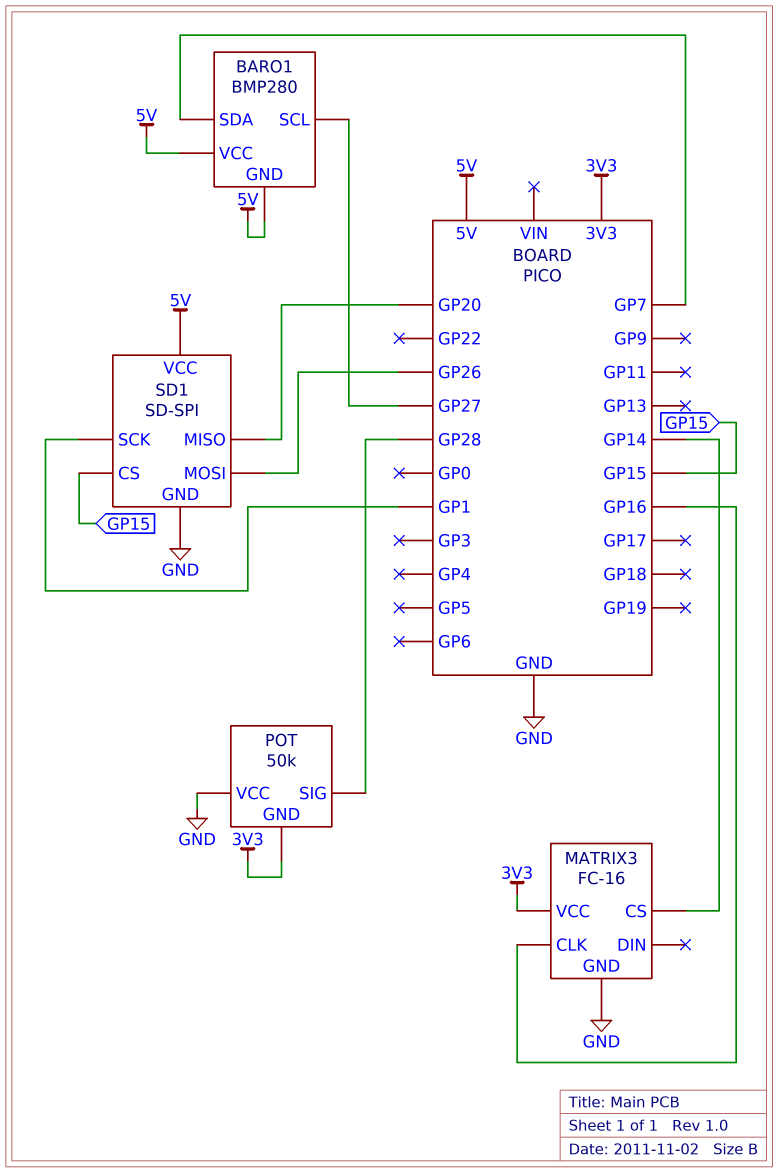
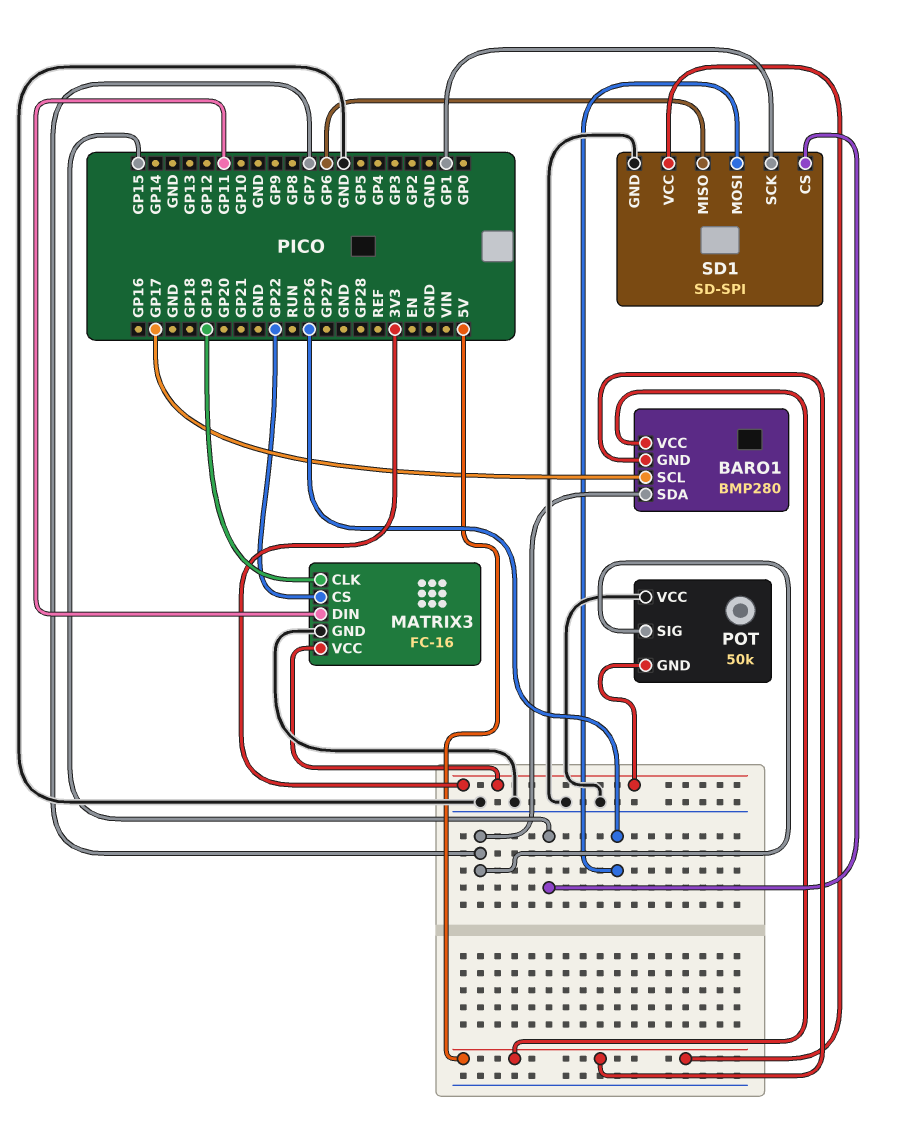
BARO1 pin SCL: GP27 -> GP17
MATRIX3 pin CLK: GP16 -> GP19
MATRIX3 pin CS: GP14 -> GP22
MATRIX3 pin DIN: none -> GP11
POT pin SIG: GP28 -> GP7
SD1 pin MISO: GP20 -> GP6

